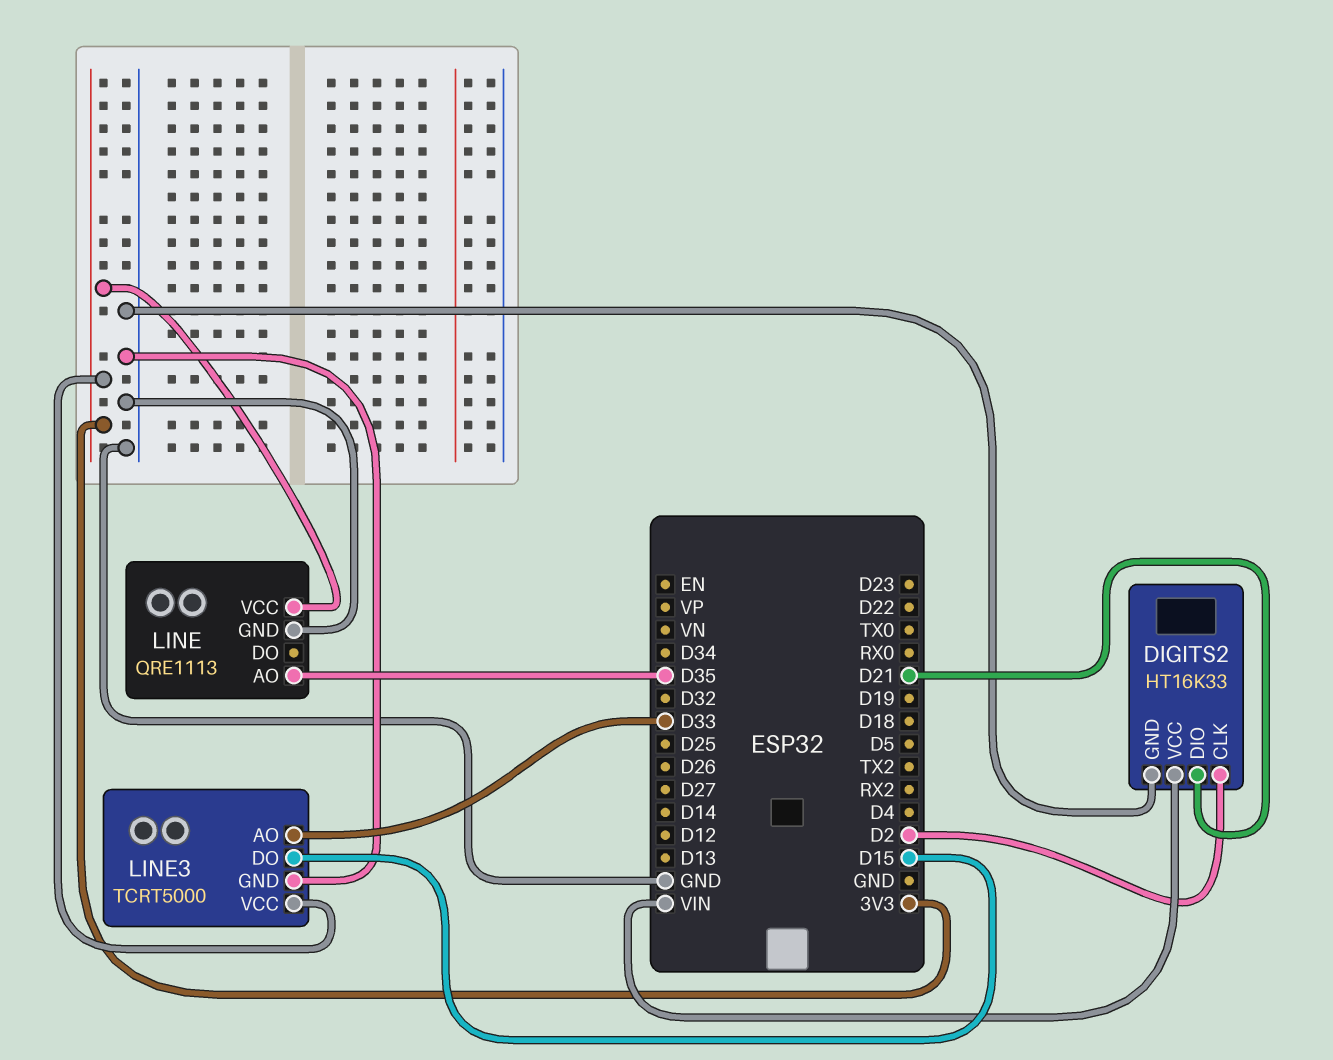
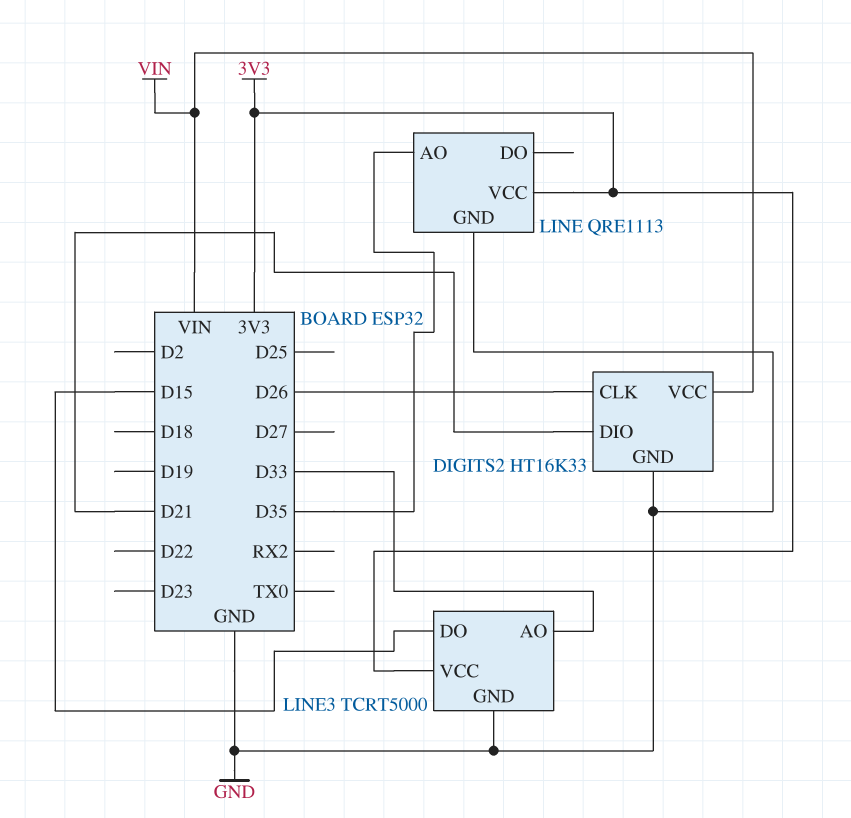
DIGITS2 pin CLK: D2 -> D26

